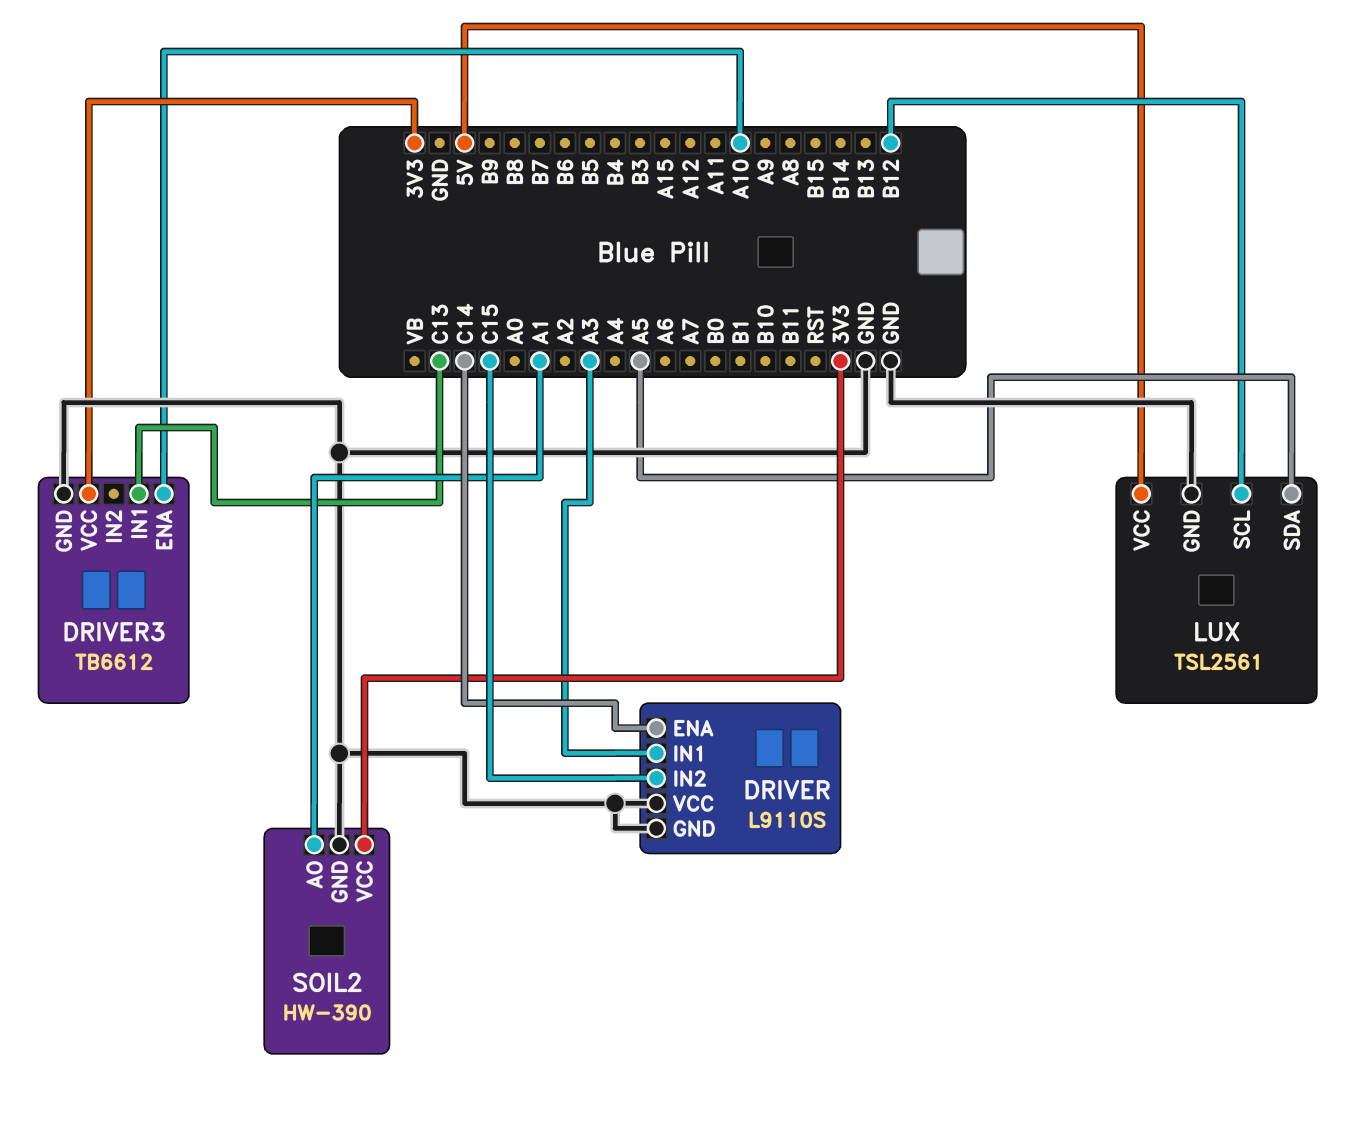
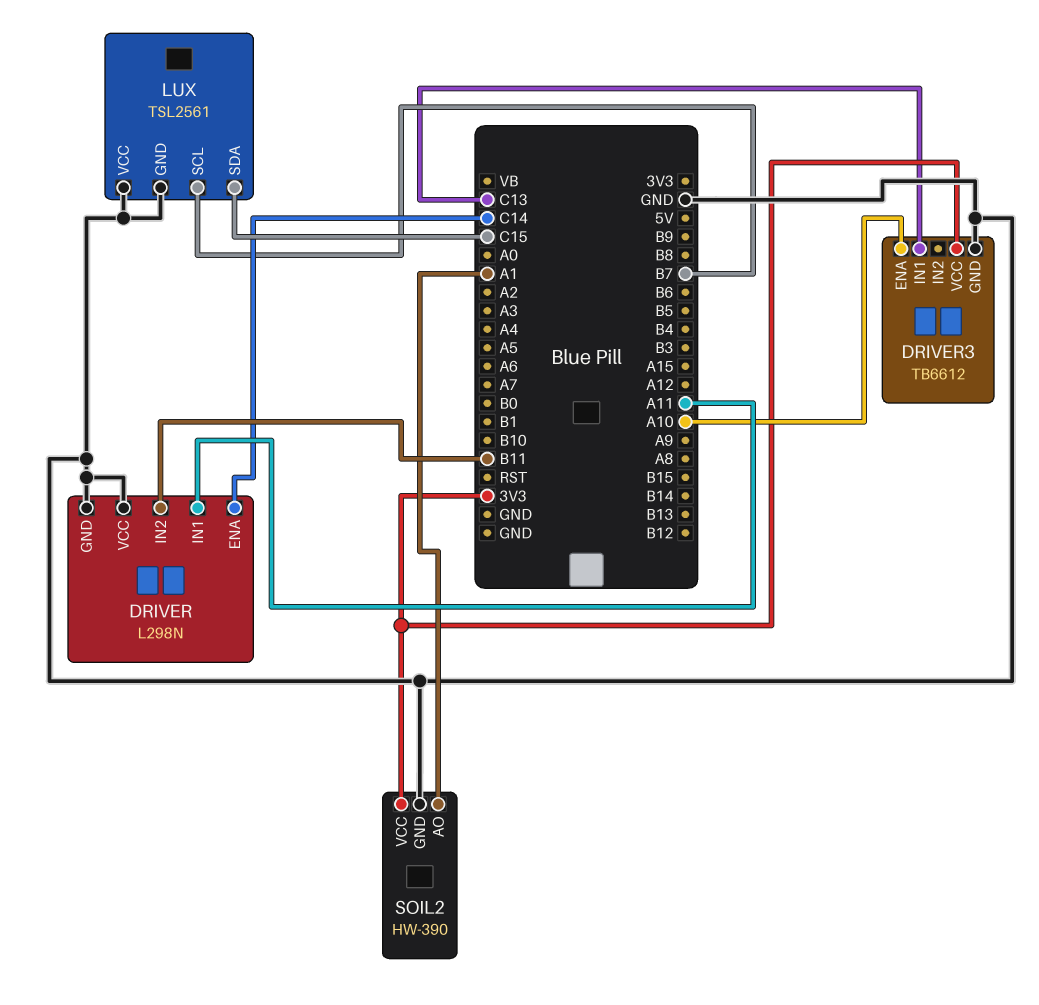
DRIVER: L9110S -> L298N
DRIVER pin IN1: A3 -> A11
DRIVER pin IN2: C15 -> B11
LUX pin SCL: B12 -> B7
LUX pin SDA: A5 -> C15
LUX pin VCC: 5V -> GND

